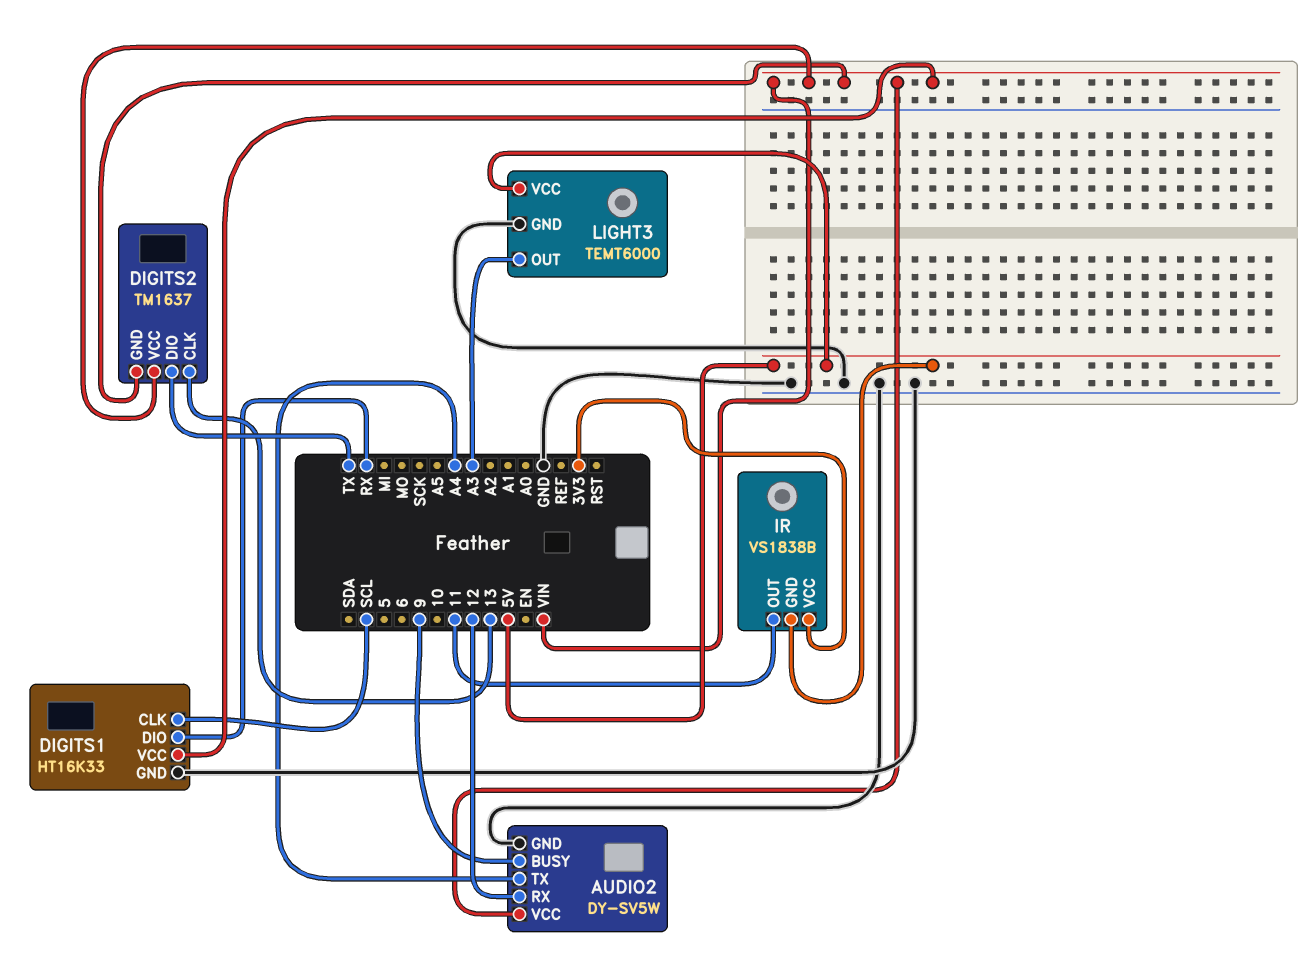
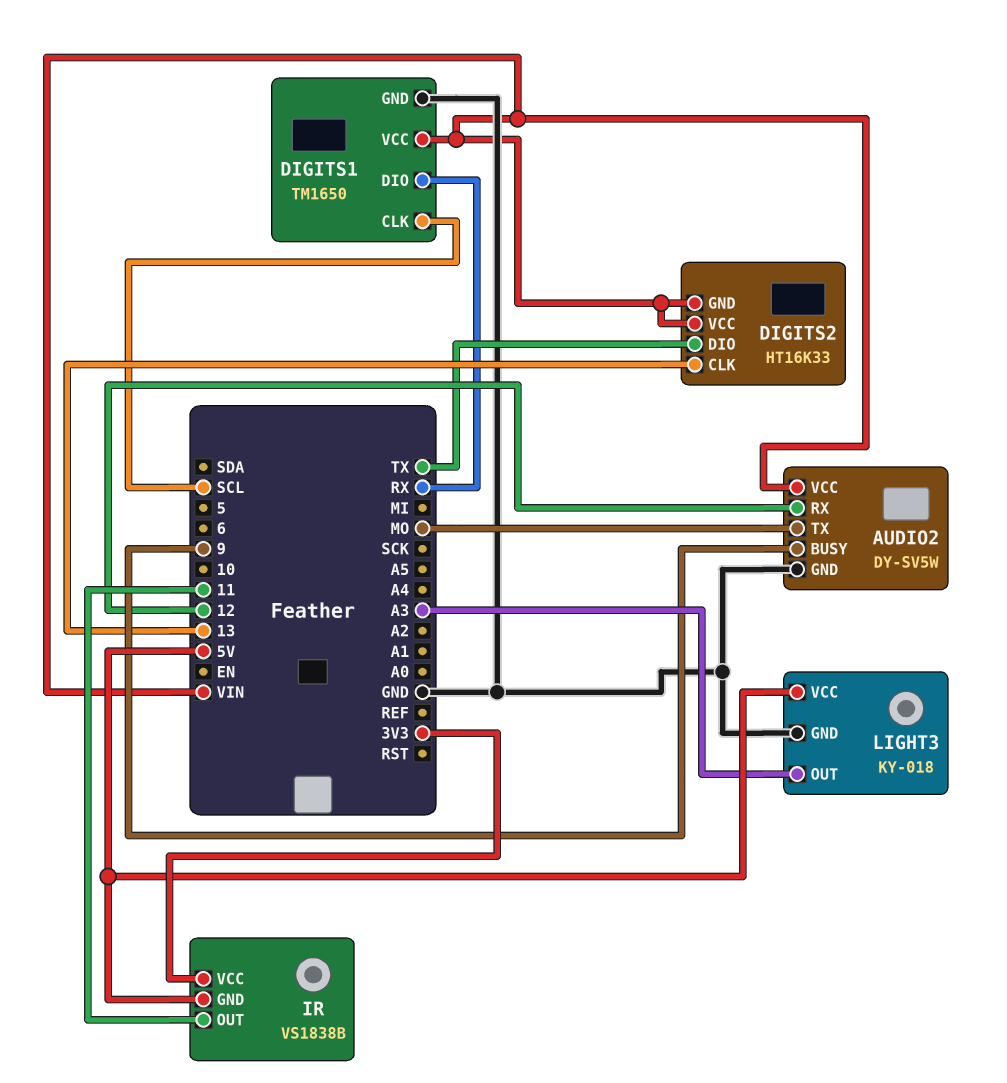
AUDIO2 pin TX: A4 -> MO
DIGITS1: HT16K33 -> TM1650
DIGITS2: TM1637 -> HT16K33
LIGHT3: TEMT6000 -> KY-018

